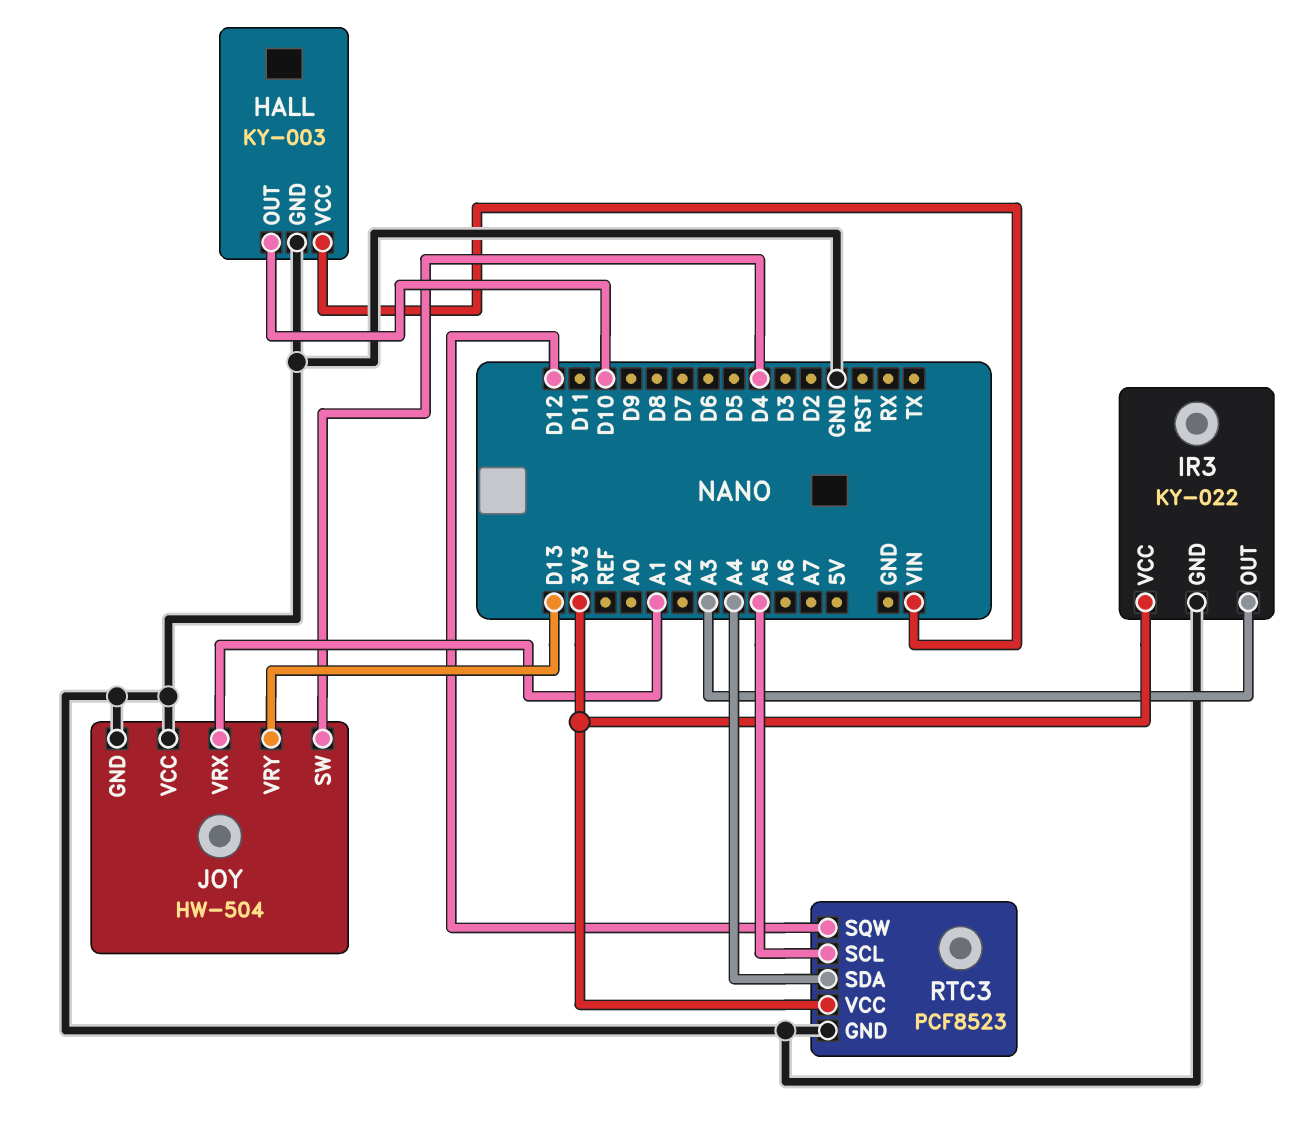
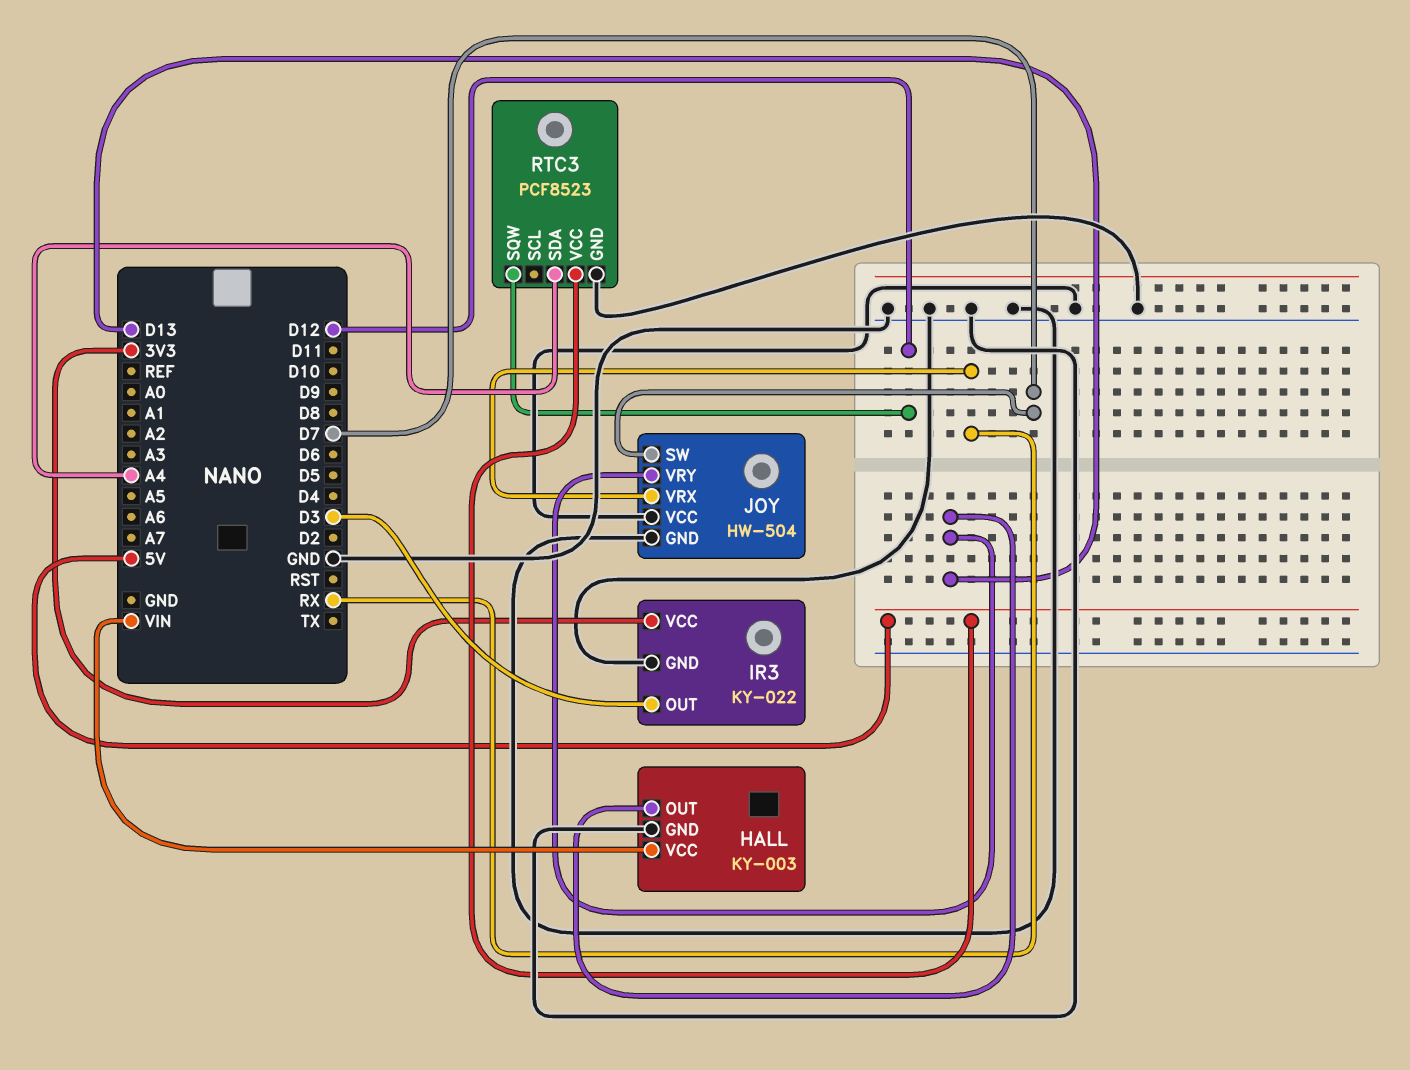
HALL pin OUT: D10 -> D13
IR3 pin OUT: A3 -> D3
JOY pin SW: D4 -> D7
JOY pin VRX: A1 -> RX
RTC3 pin SCL: A5 -> none
RTC3 pin VCC: 3V3 -> 5V

